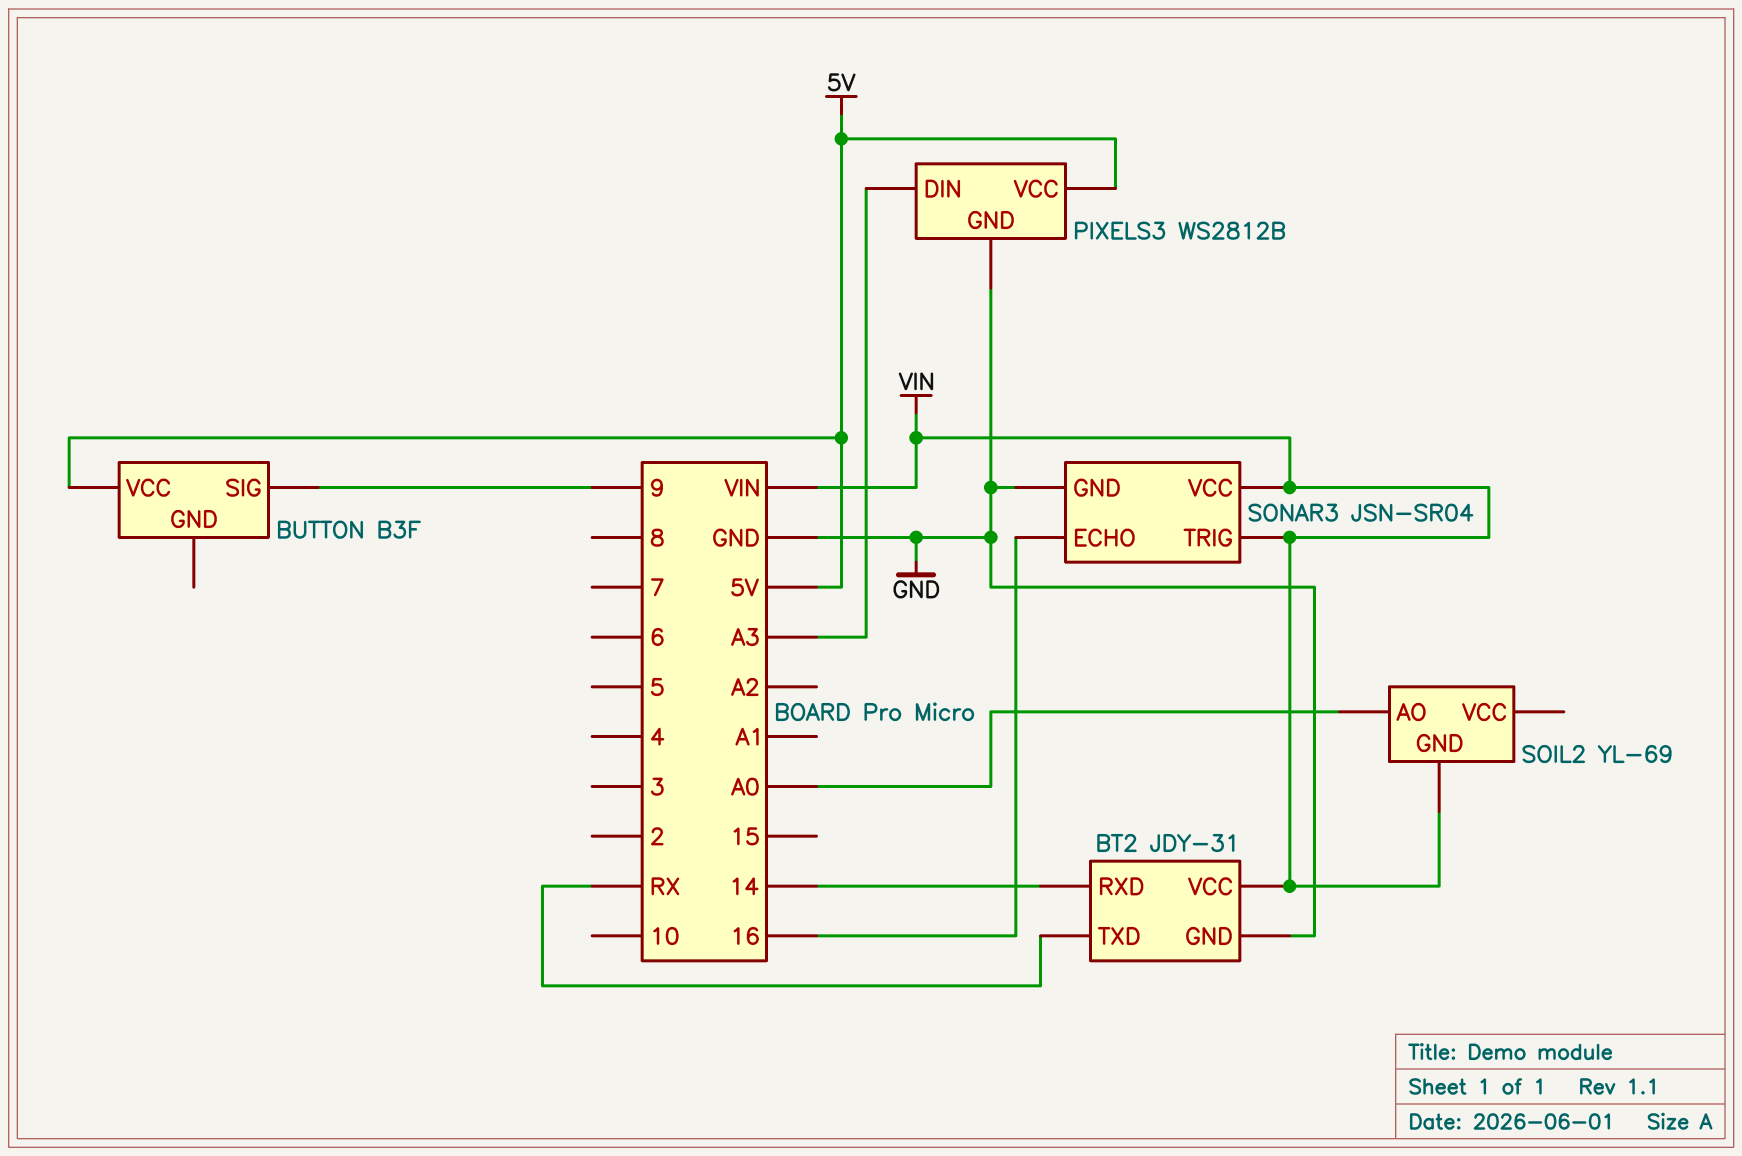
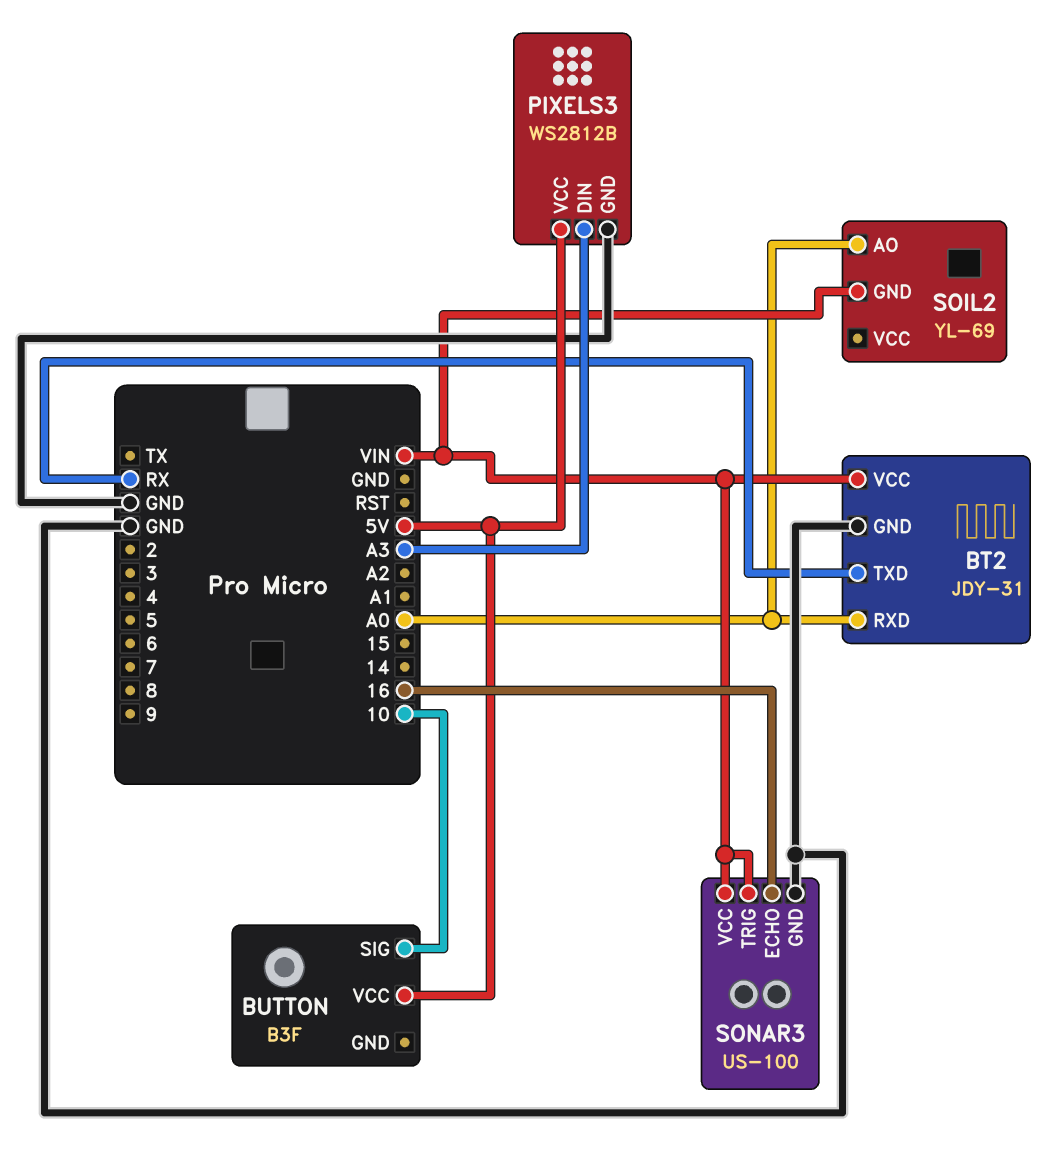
BT2 pin RXD: 14 -> A0
BUTTON pin SIG: 9 -> 10
SONAR3: JSN-SR04 -> US-100

